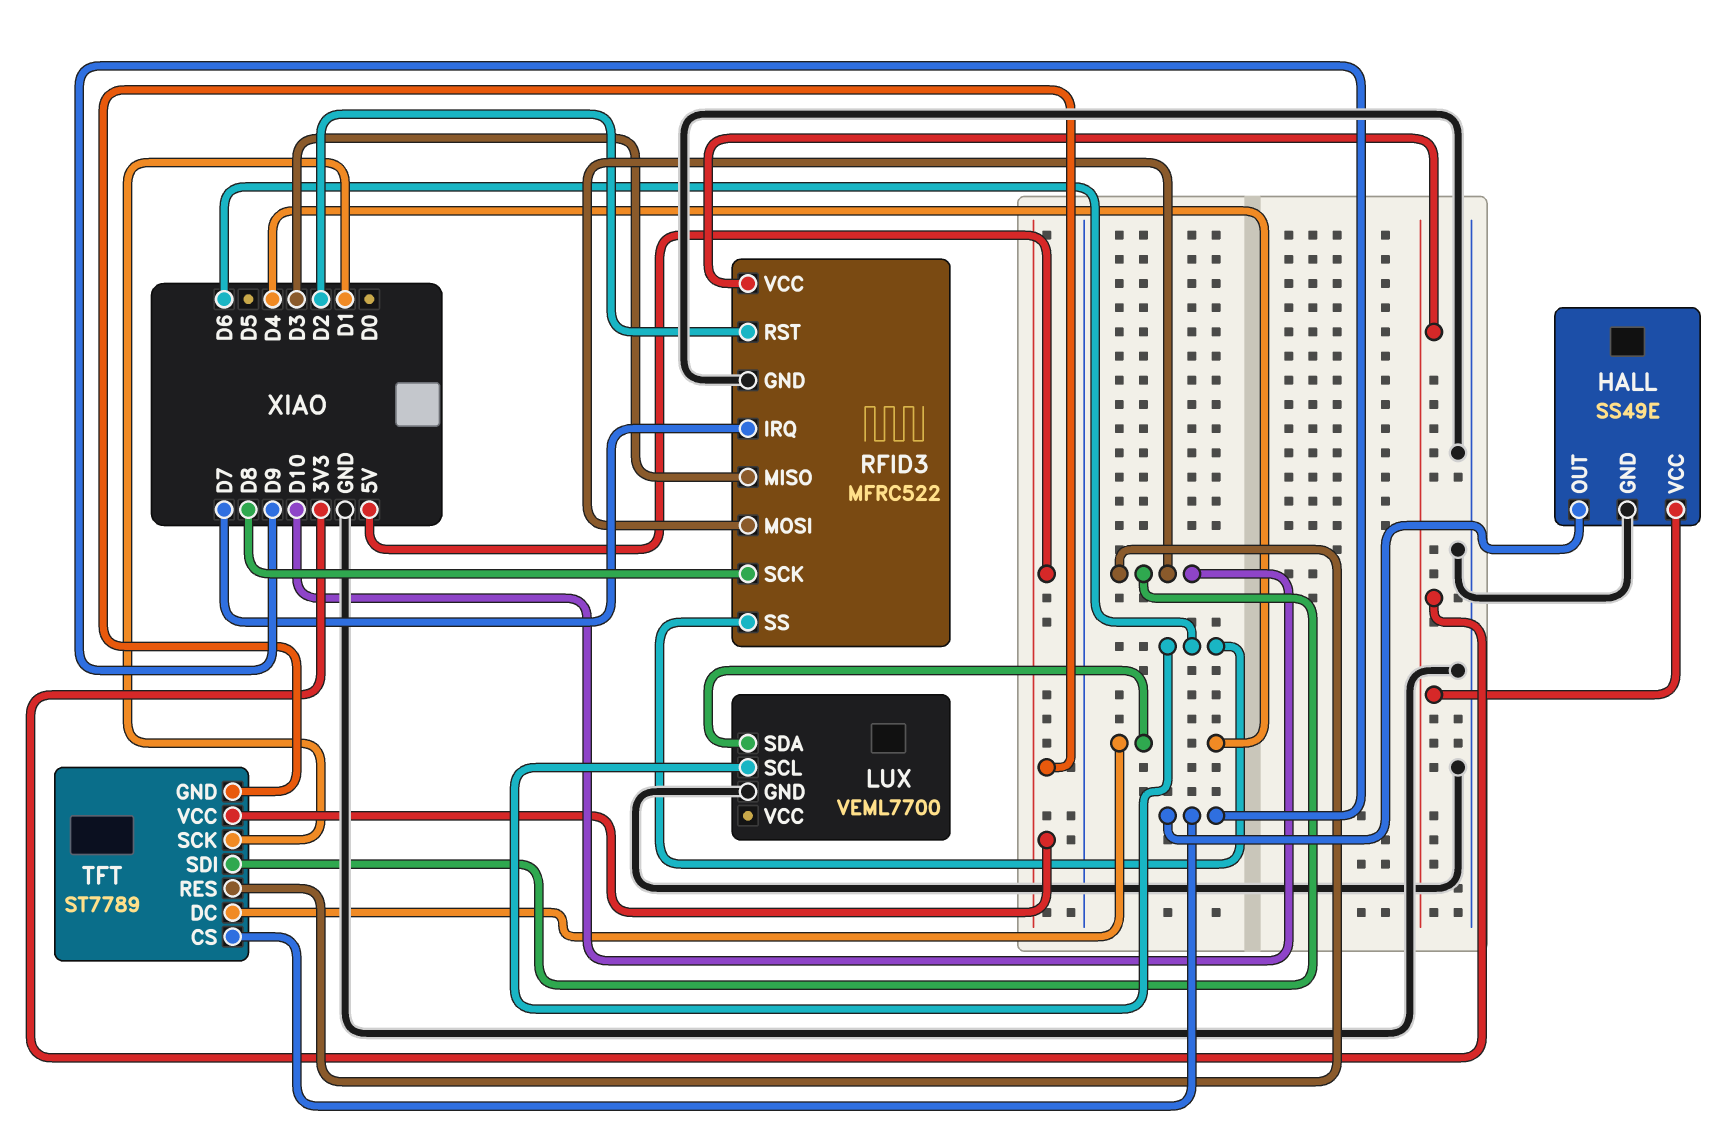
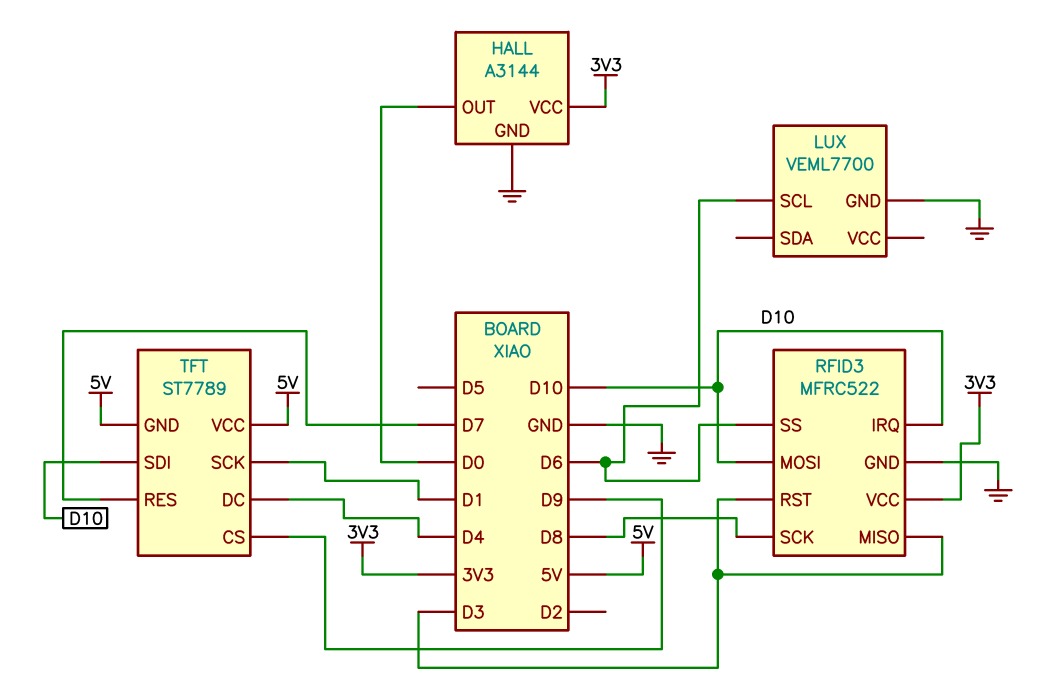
HALL: SS49E -> A3144
HALL pin OUT: D9 -> D0
LUX pin SDA: D4 -> none
RFID3 pin IRQ: D7 -> D10
RFID3 pin RST: D2 -> D3
TFT pin RES: D10 -> D7

